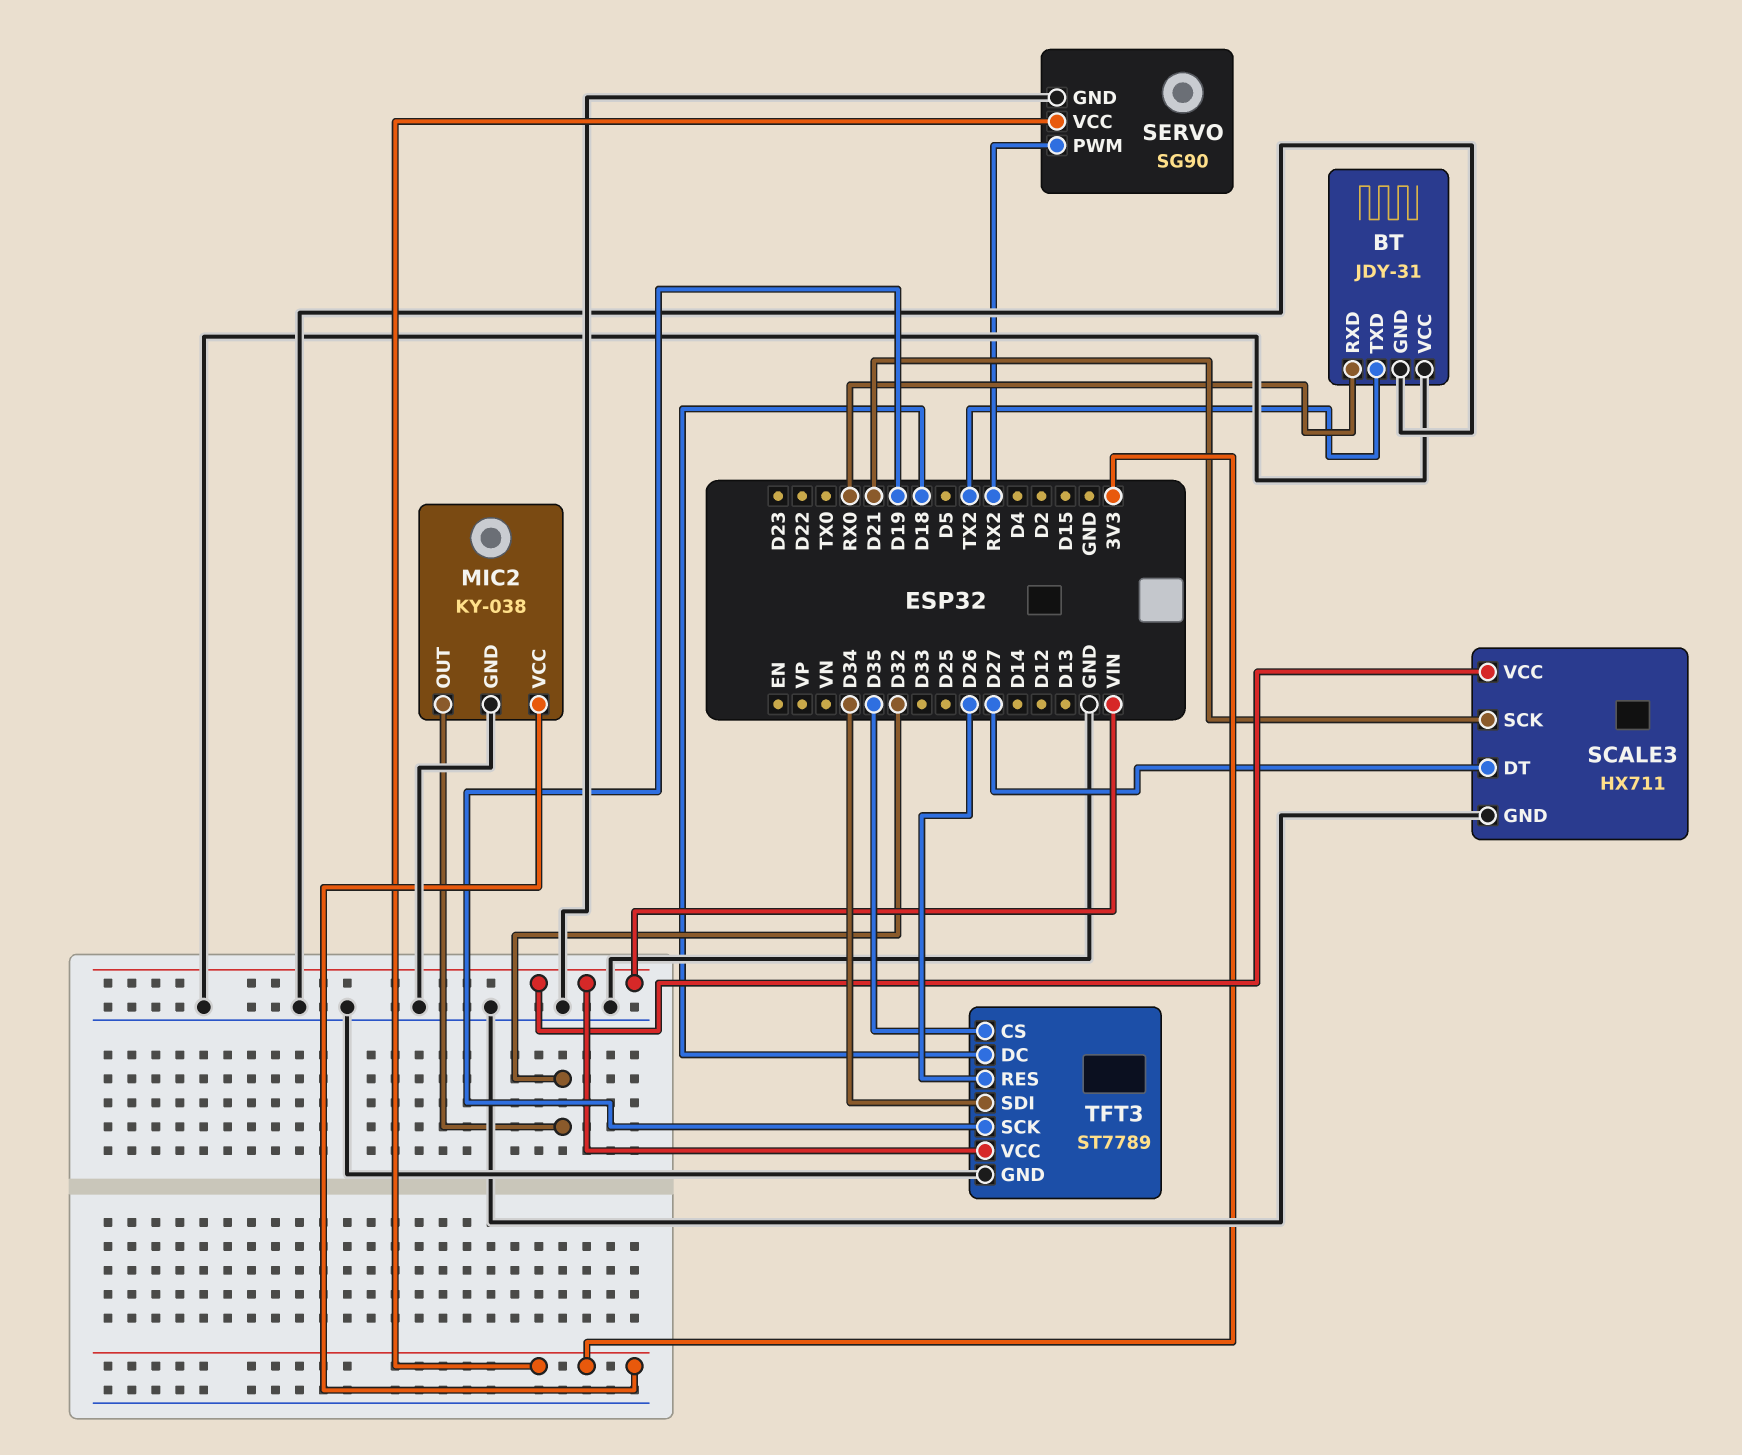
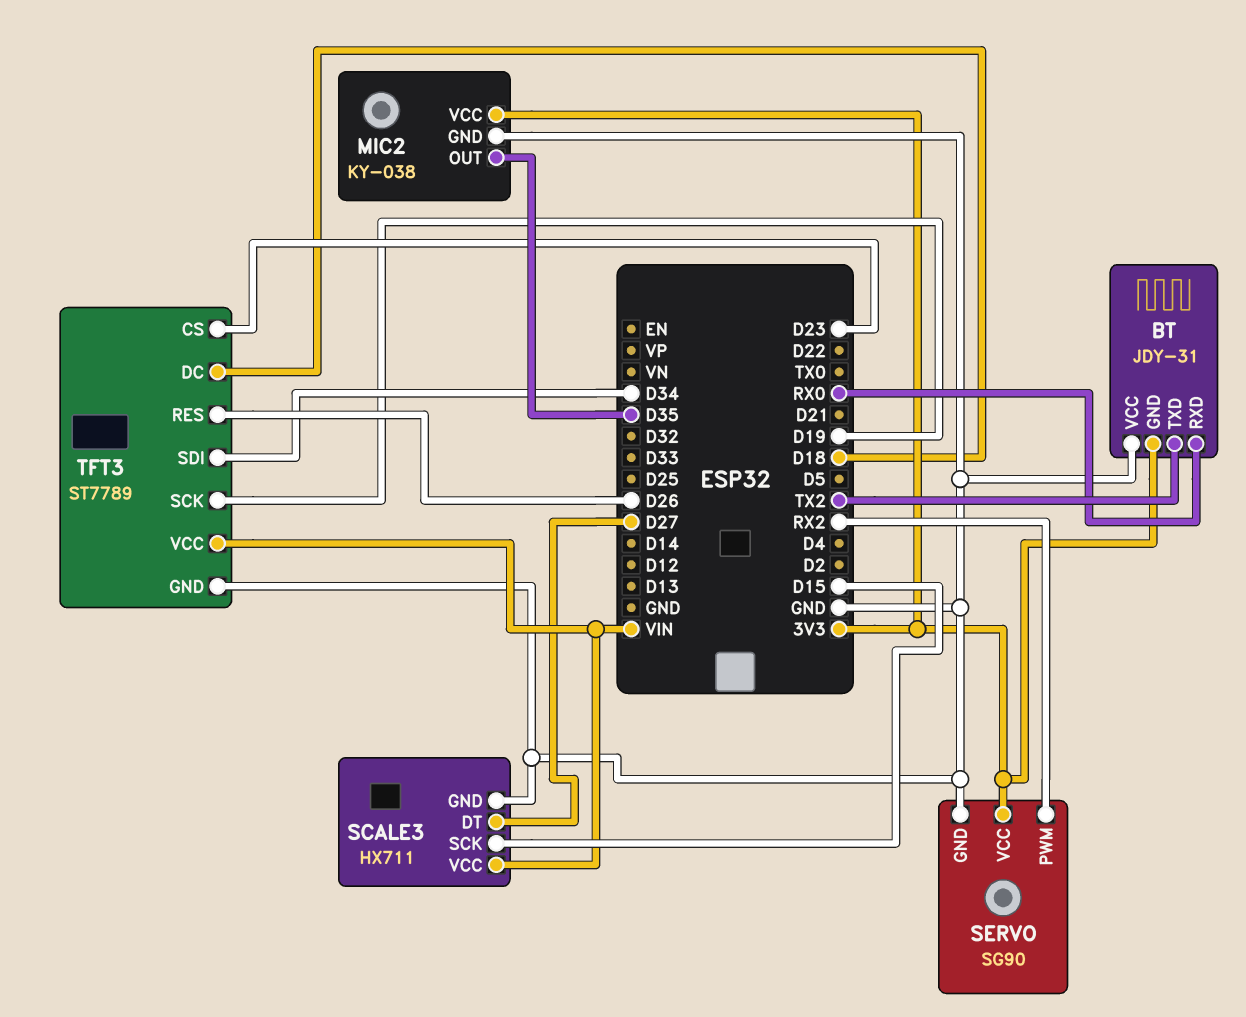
BT pin GND: GND -> 3V3
MIC2 pin OUT: D32 -> D35
SCALE3 pin SCK: D21 -> D15
TFT3 pin CS: D35 -> D23

